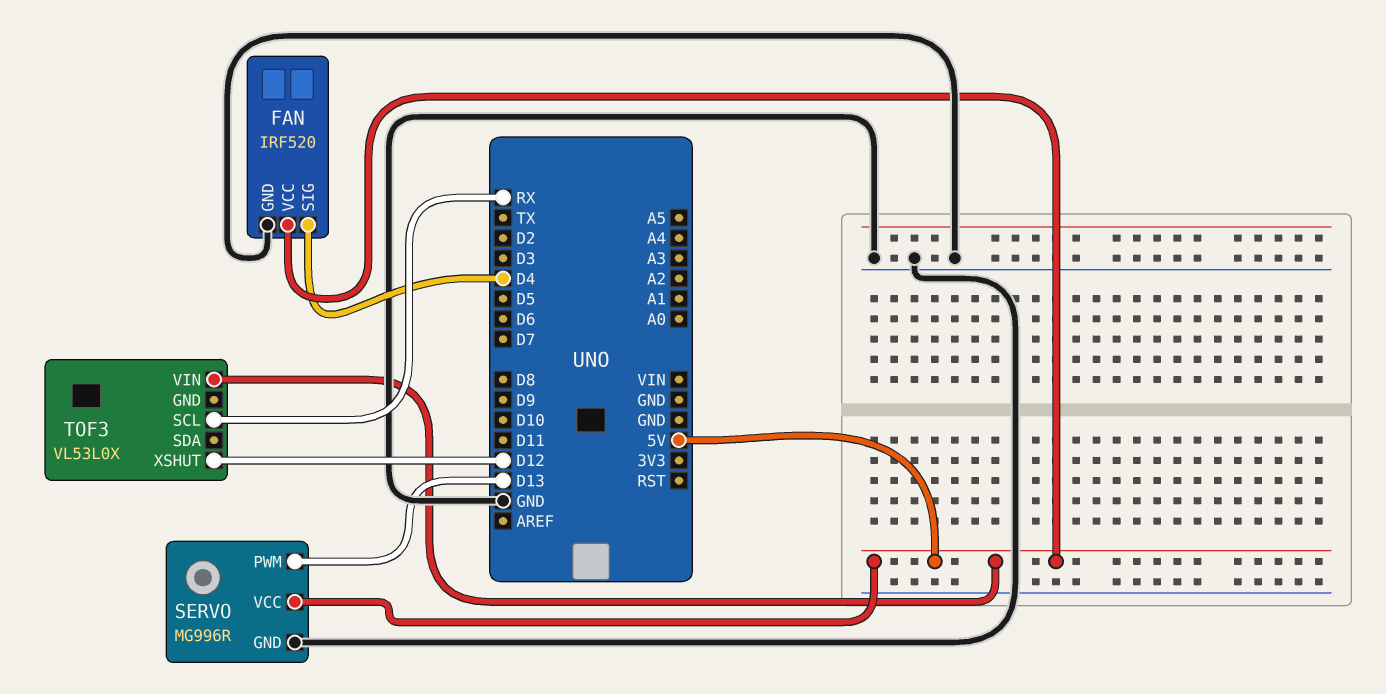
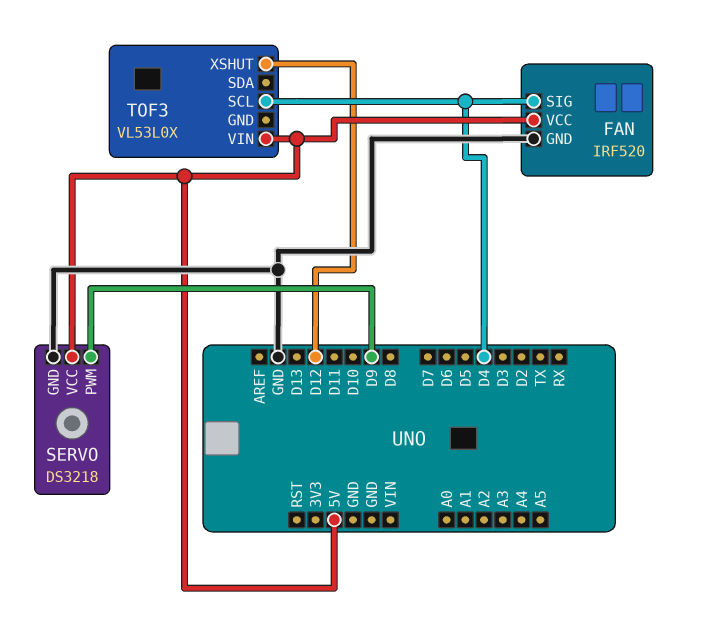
SERVO: MG996R -> DS3218
SERVO pin PWM: D13 -> D9
TOF3 pin SCL: RX -> D4

